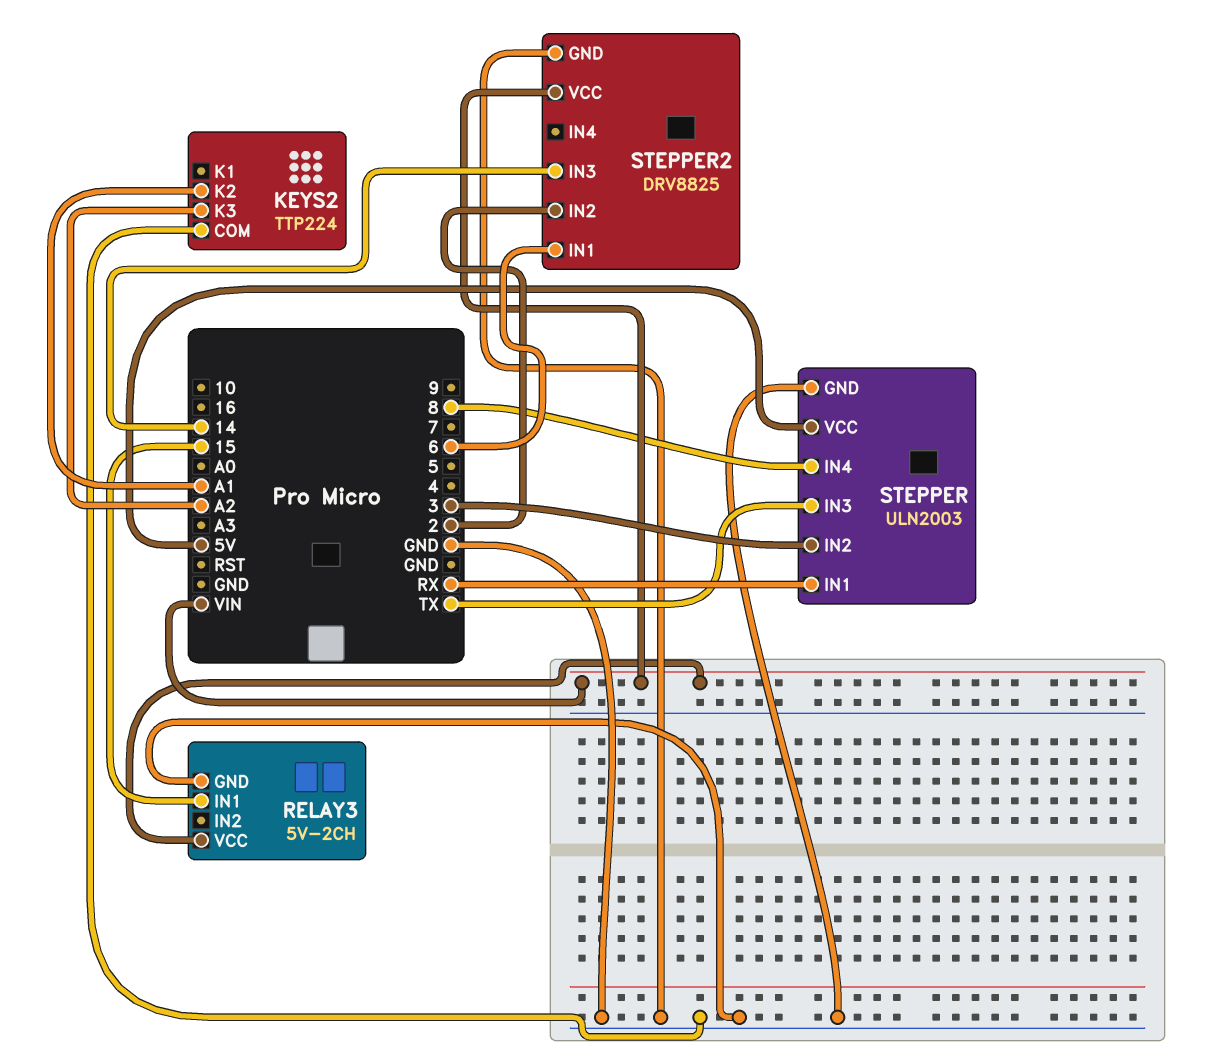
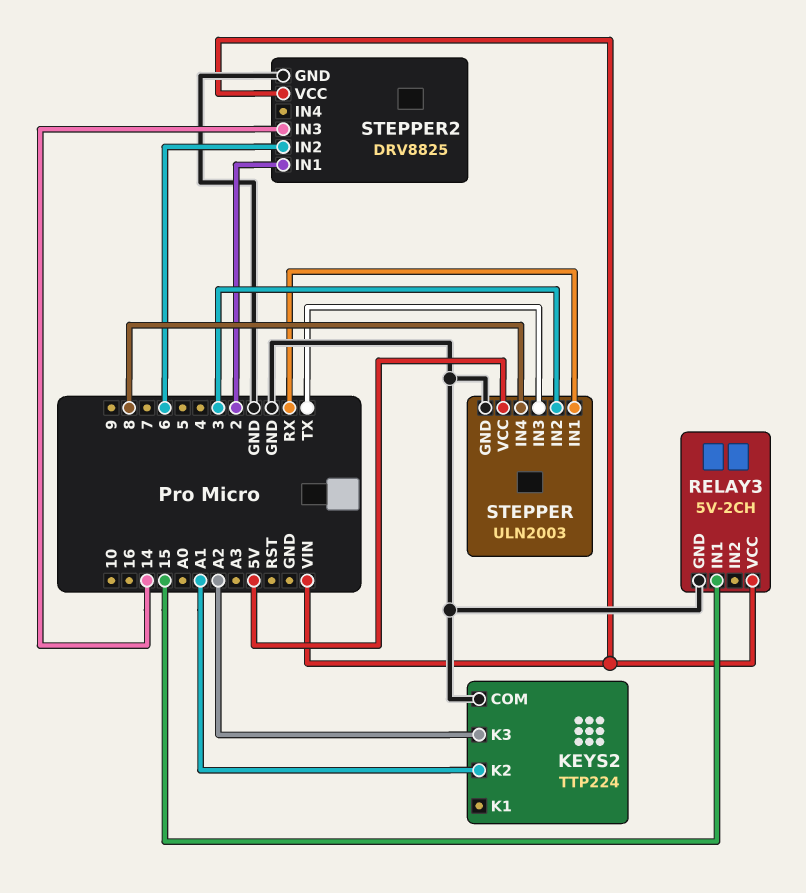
STEPPER2 pin IN1: 6 -> 2
STEPPER2 pin IN2: 2 -> 6

